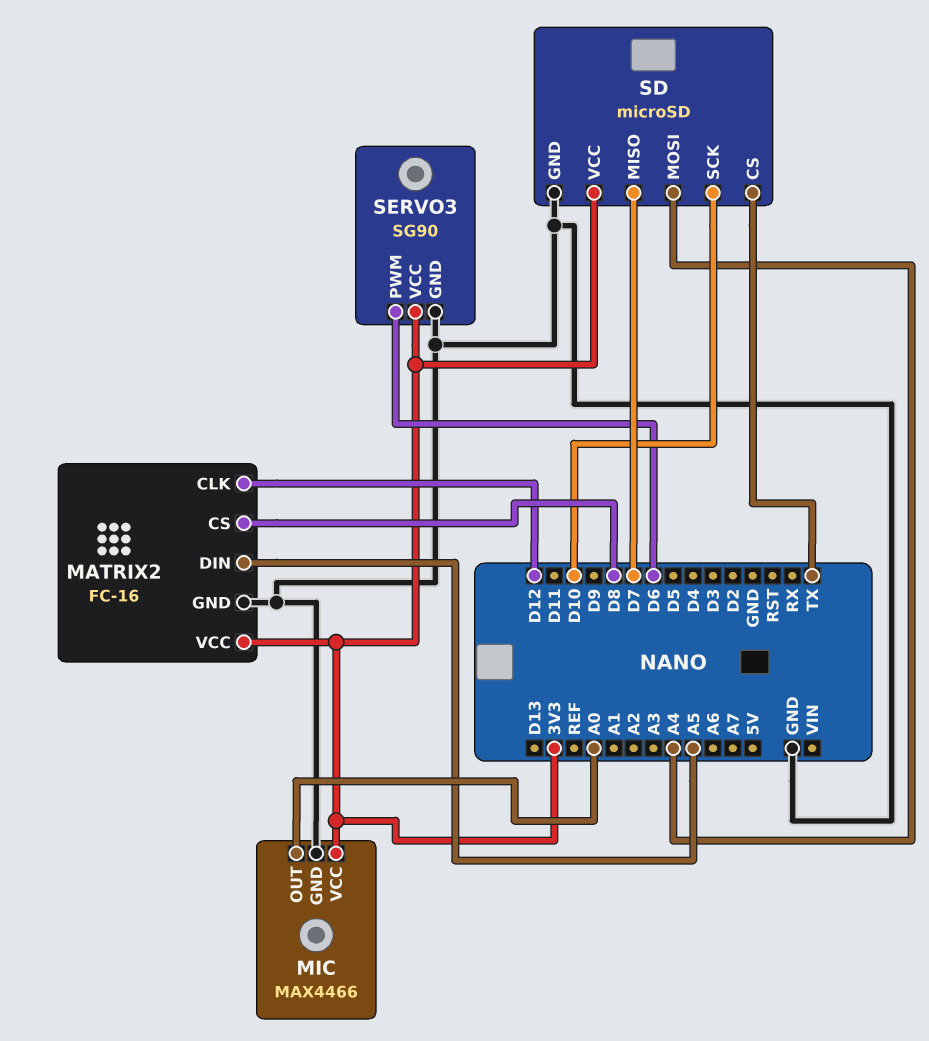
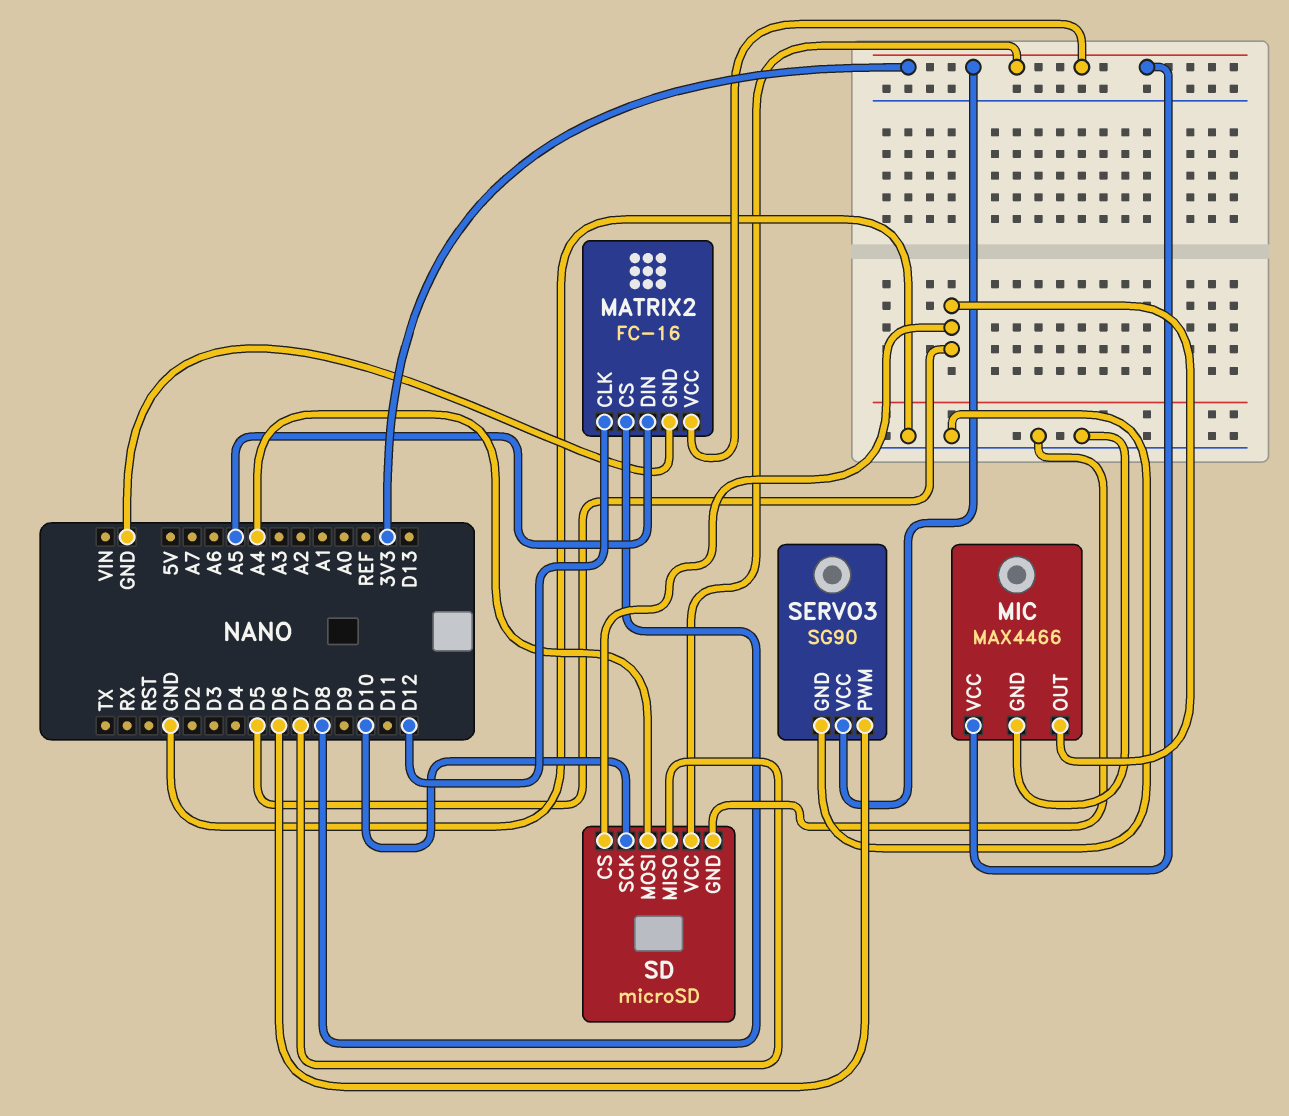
MIC pin OUT: A0 -> D5
SD pin CS: TX -> D5

